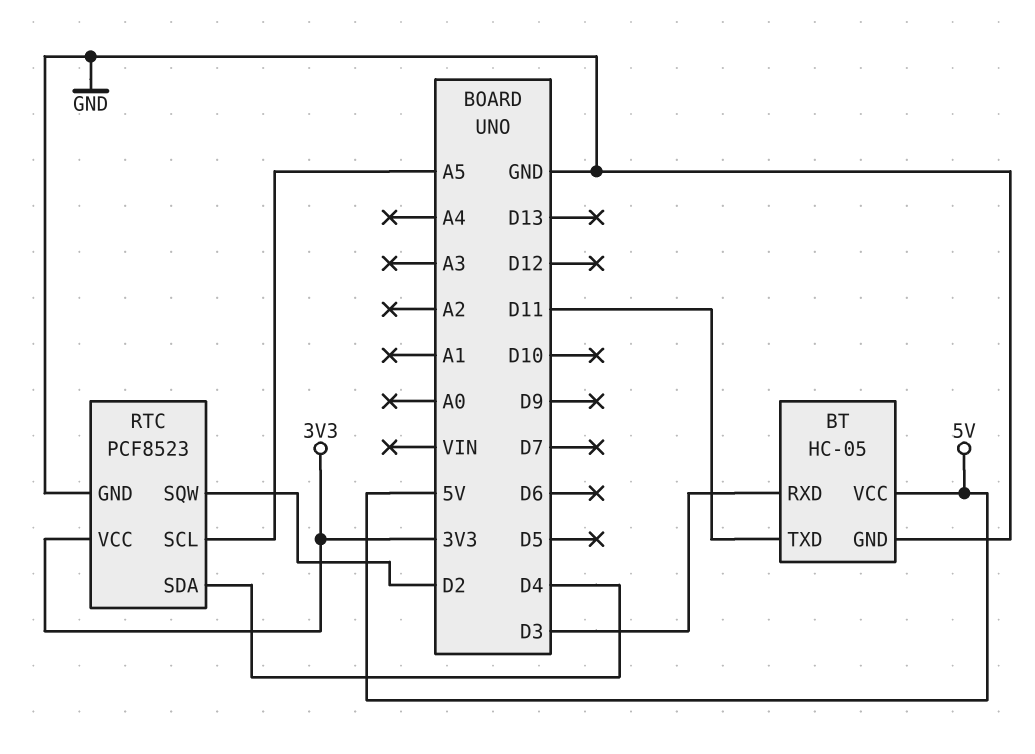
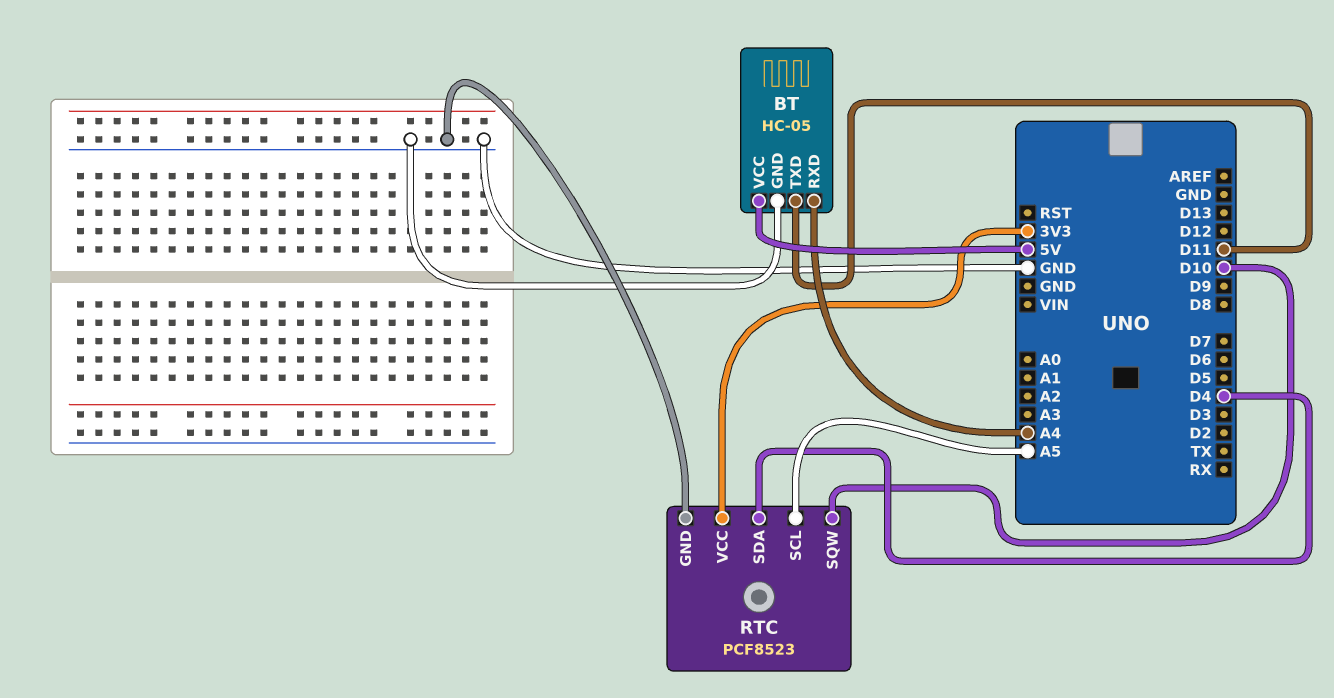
BT pin RXD: D3 -> A4
RTC pin SQW: D2 -> D10

